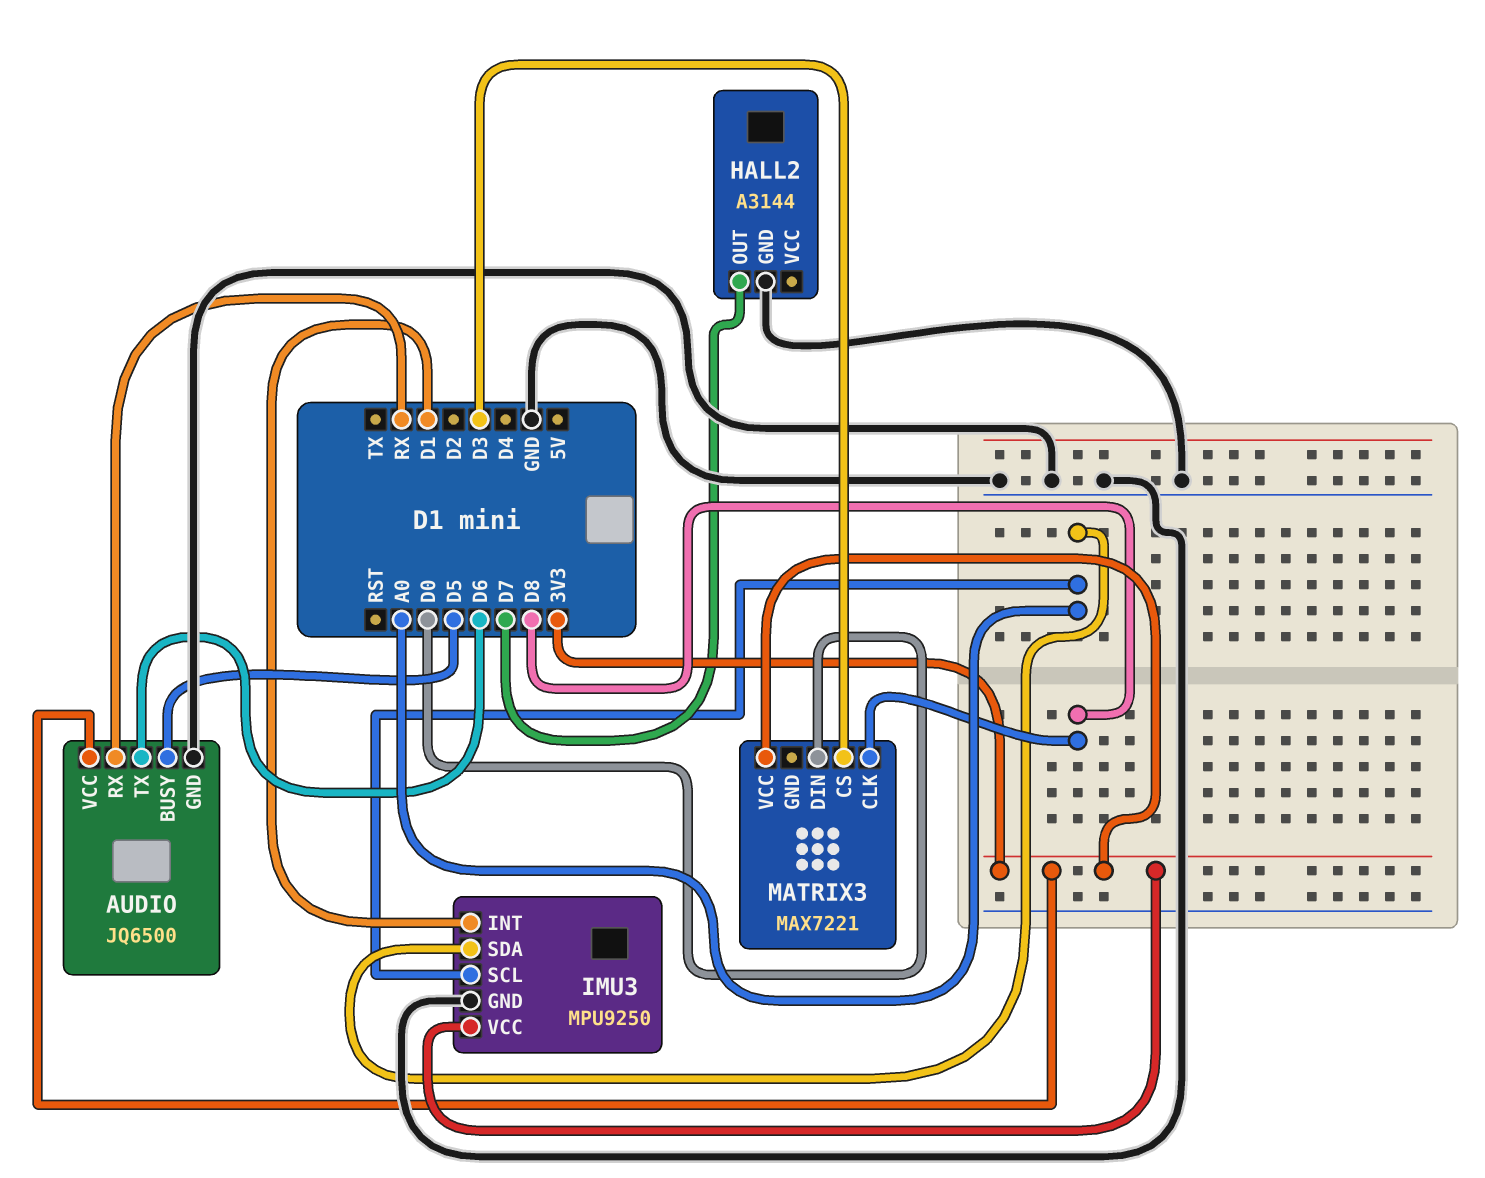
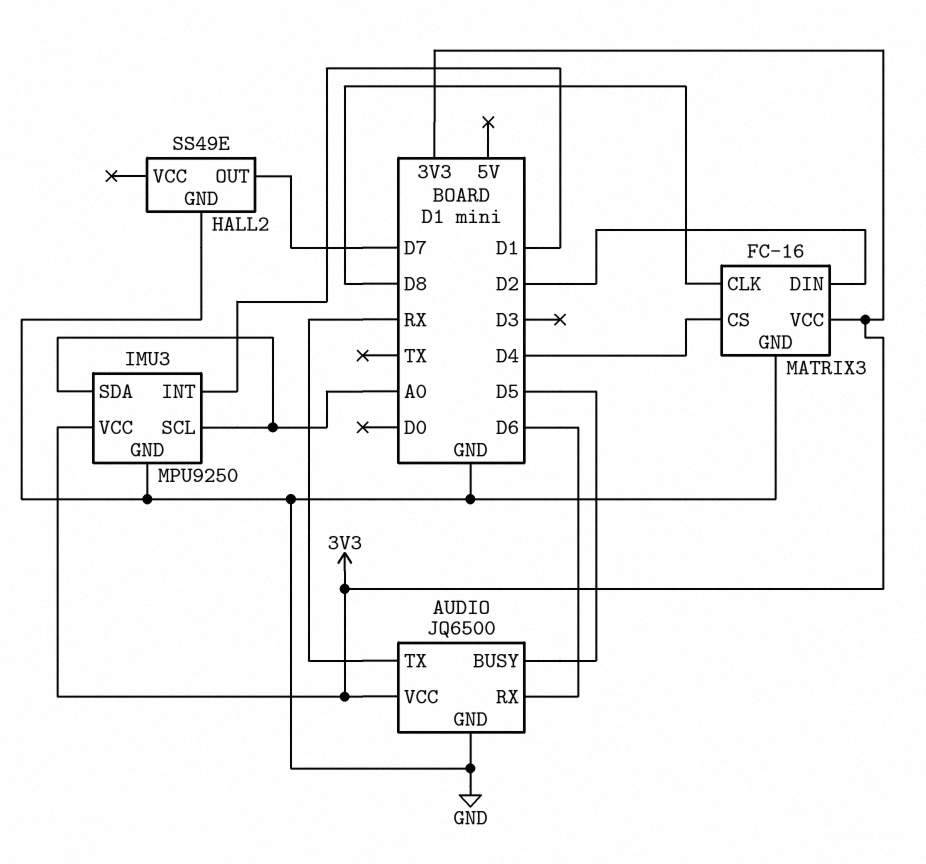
AUDIO pin RX: RX -> D6
AUDIO pin TX: D6 -> RX
HALL2: A3144 -> SS49E
MATRIX3: MAX7221 -> FC-16
MATRIX3 pin CS: D3 -> D4
MATRIX3 pin DIN: D0 -> D2
MATRIX3 pin GND: none -> GND

